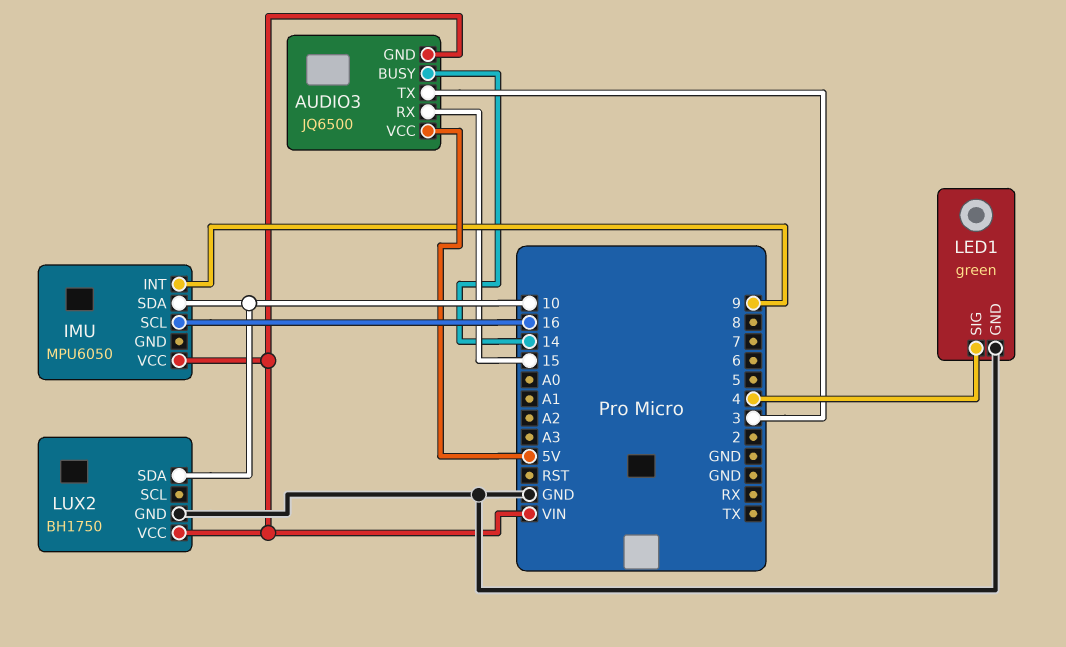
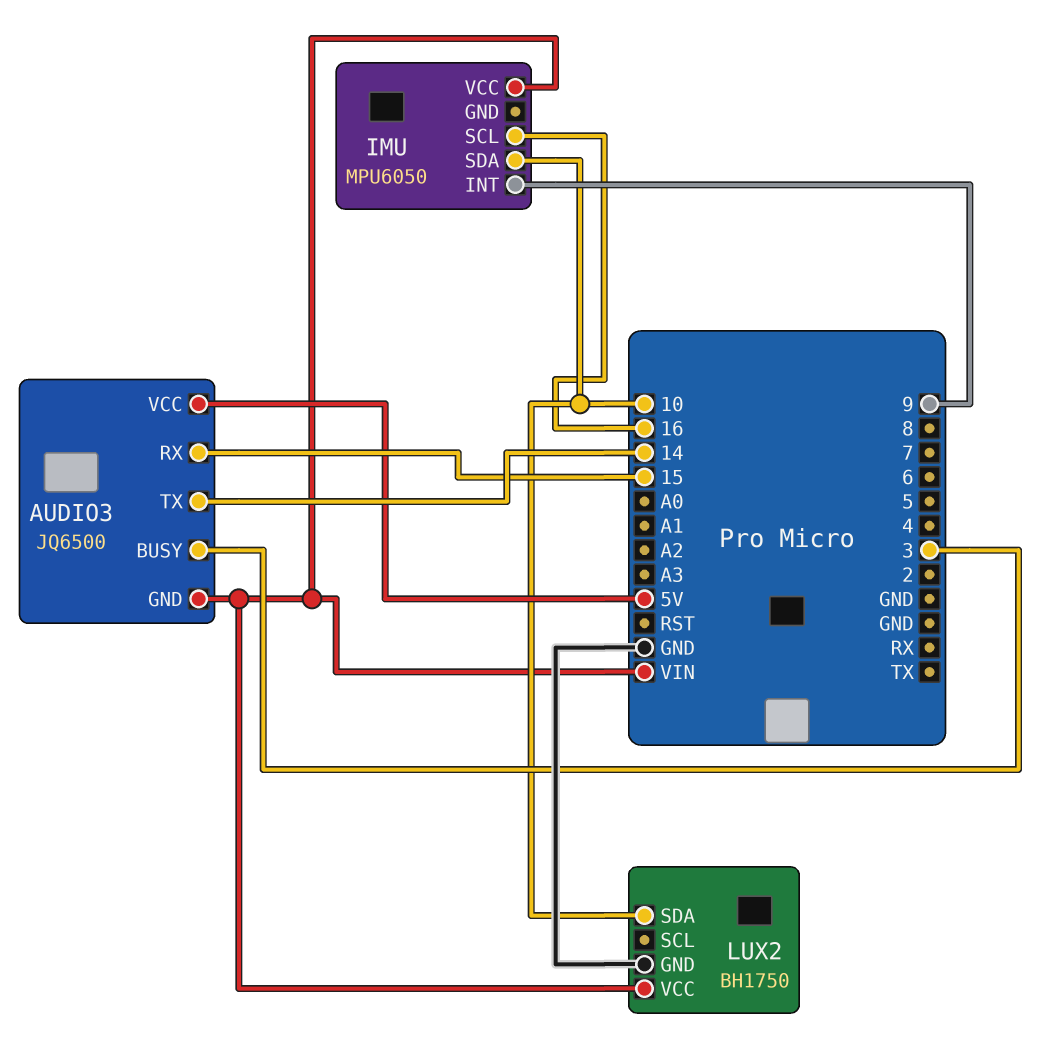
AUDIO3 pin BUSY: 14 -> 3
AUDIO3 pin TX: 3 -> 14
LED1: green -> none
LED1 pin GND: GND -> none
LED1 pin SIG: 4 -> none

